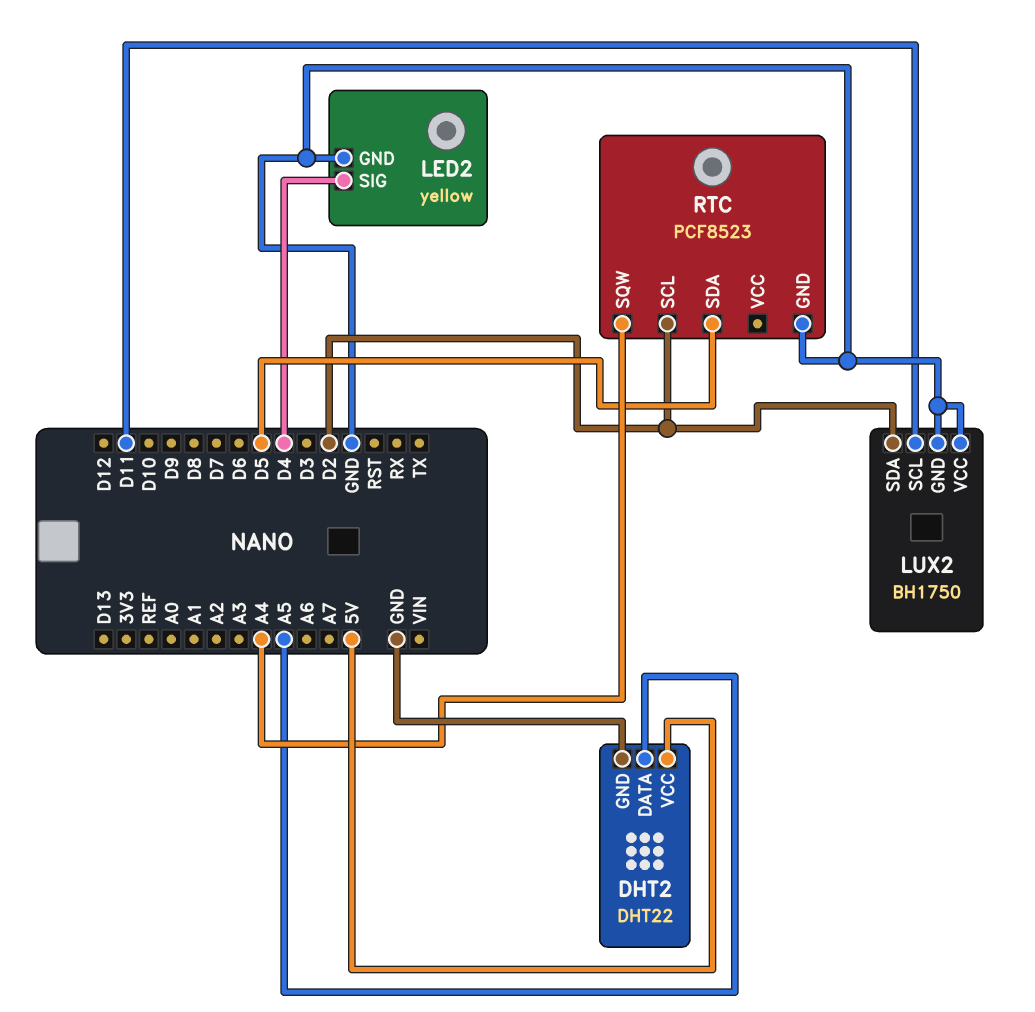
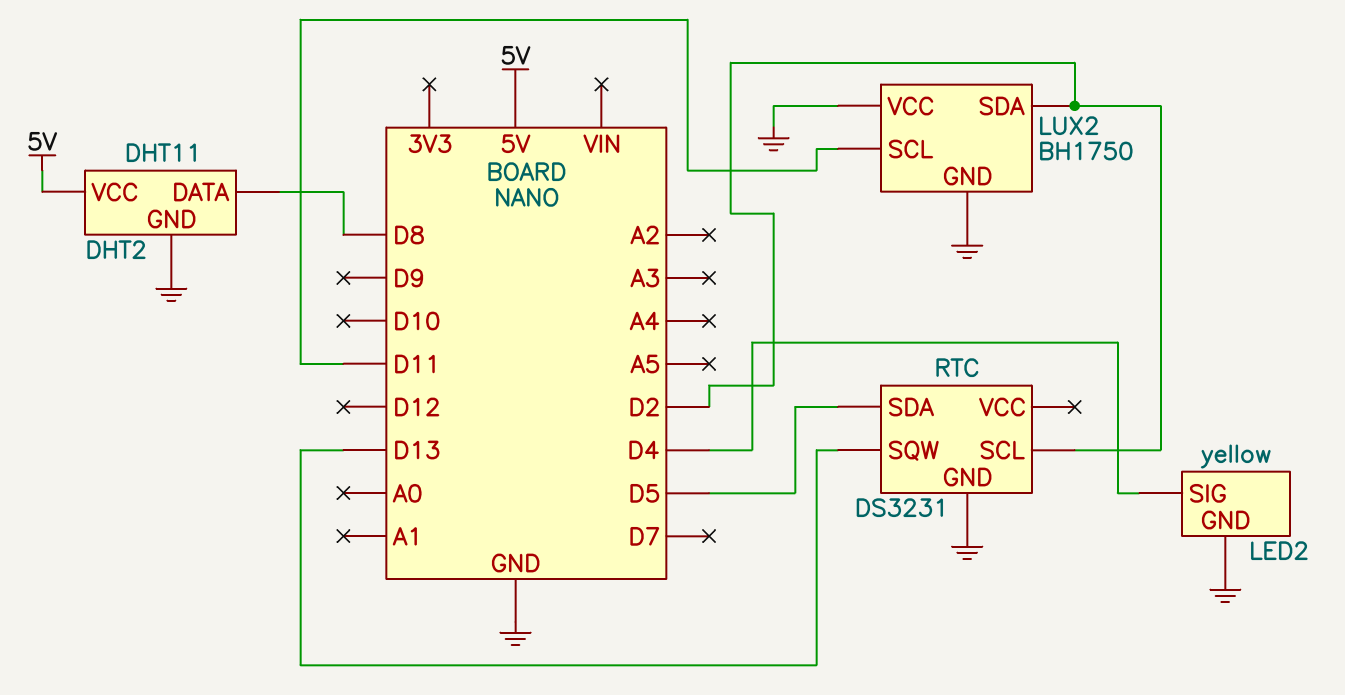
DHT2: DHT22 -> DHT11
DHT2 pin DATA: A5 -> D8
RTC: PCF8523 -> DS3231
RTC pin SQW: A4 -> D13

